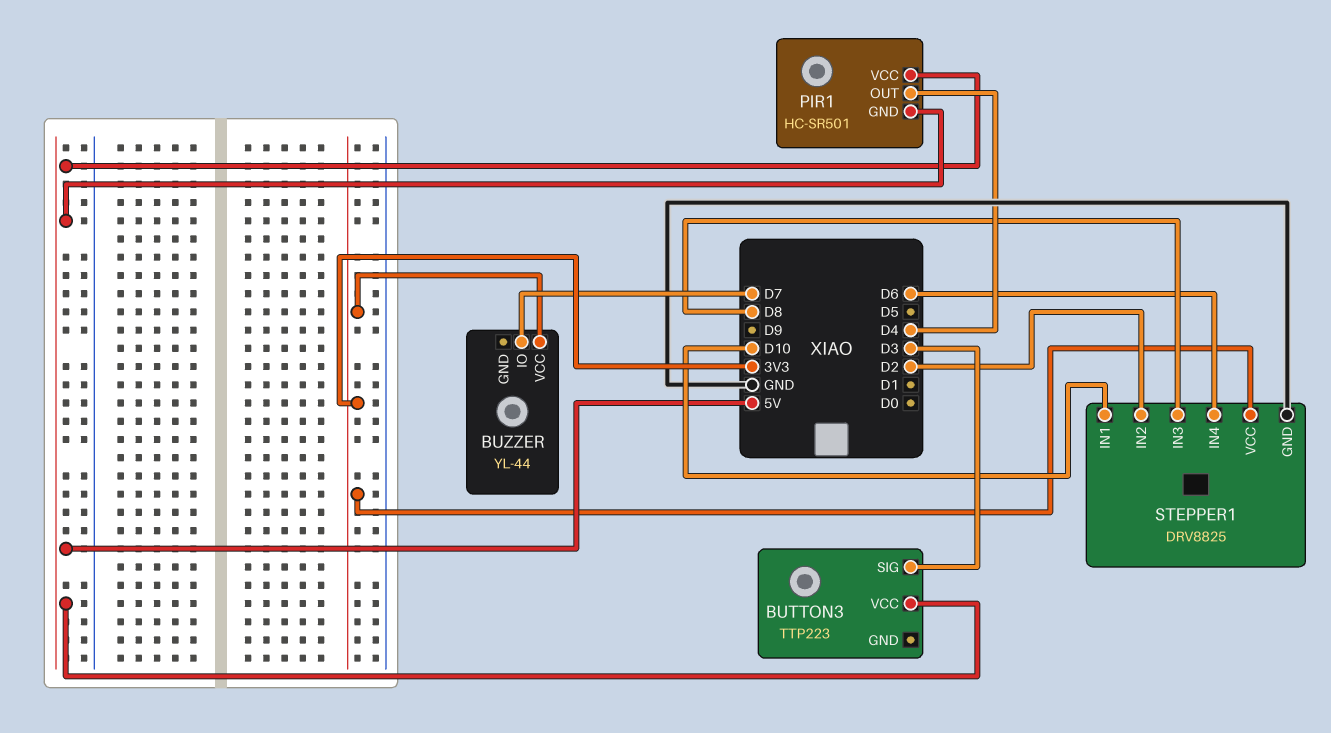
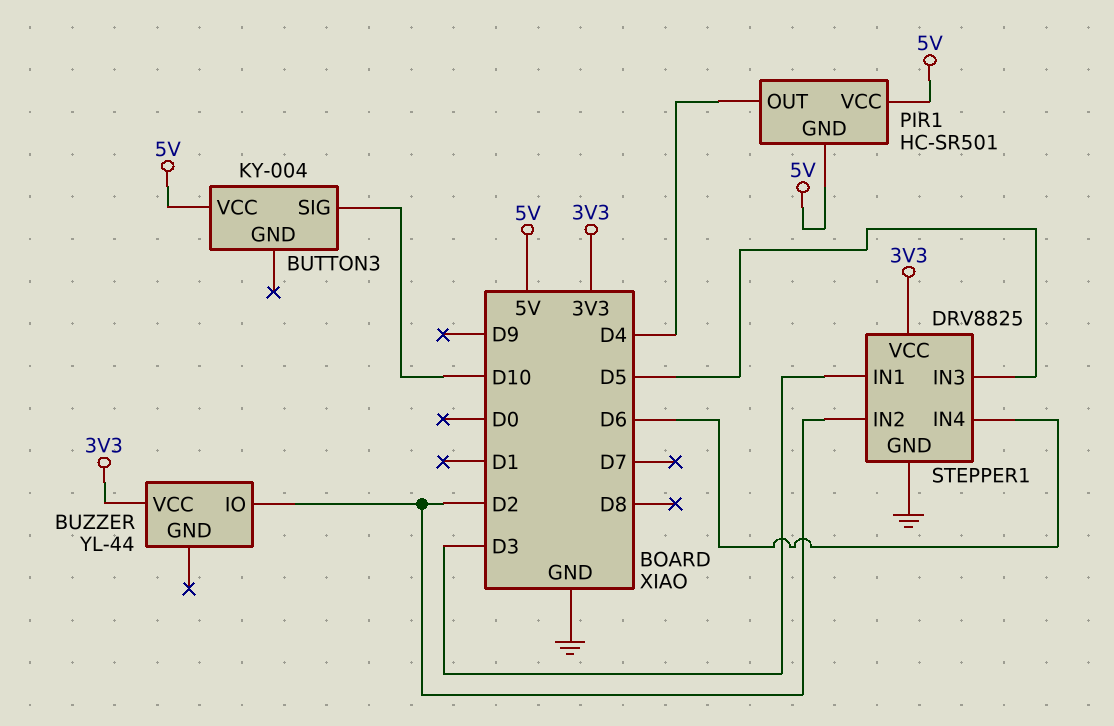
BUTTON3: TTP223 -> KY-004
BUTTON3 pin SIG: D3 -> D10
BUZZER pin IO: D7 -> D2
STEPPER1 pin IN1: D10 -> D3
STEPPER1 pin IN3: D8 -> D5

